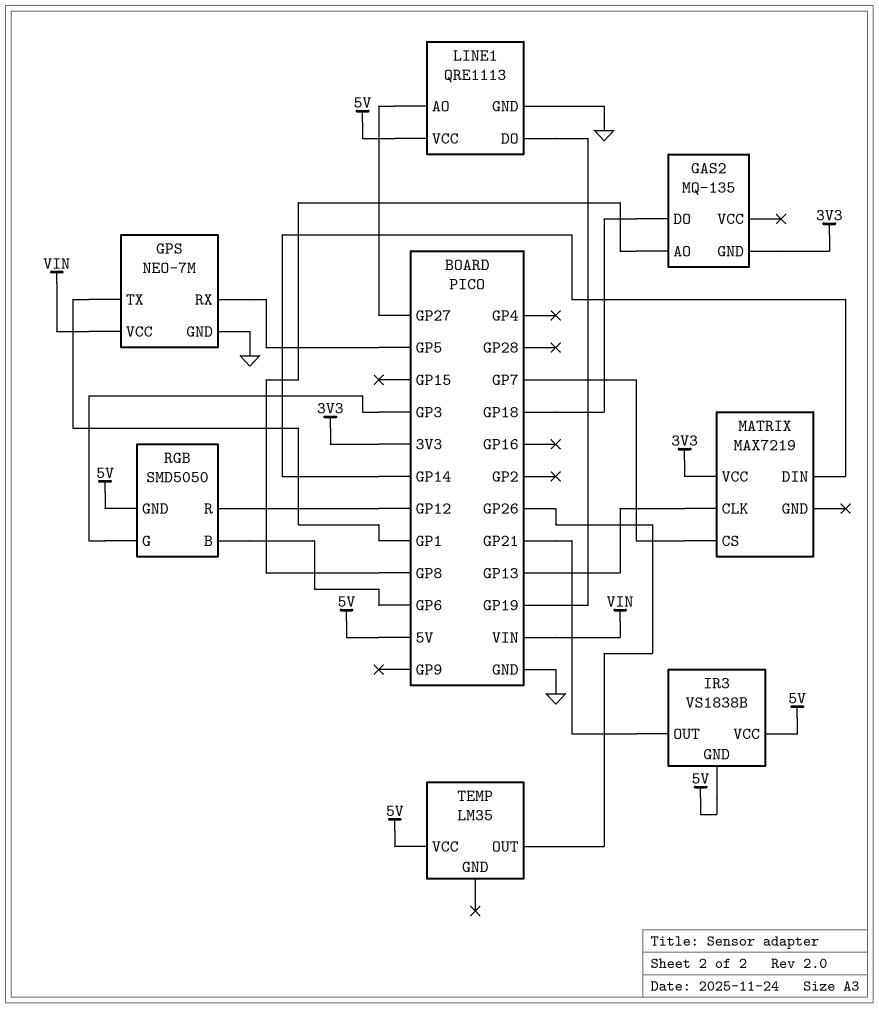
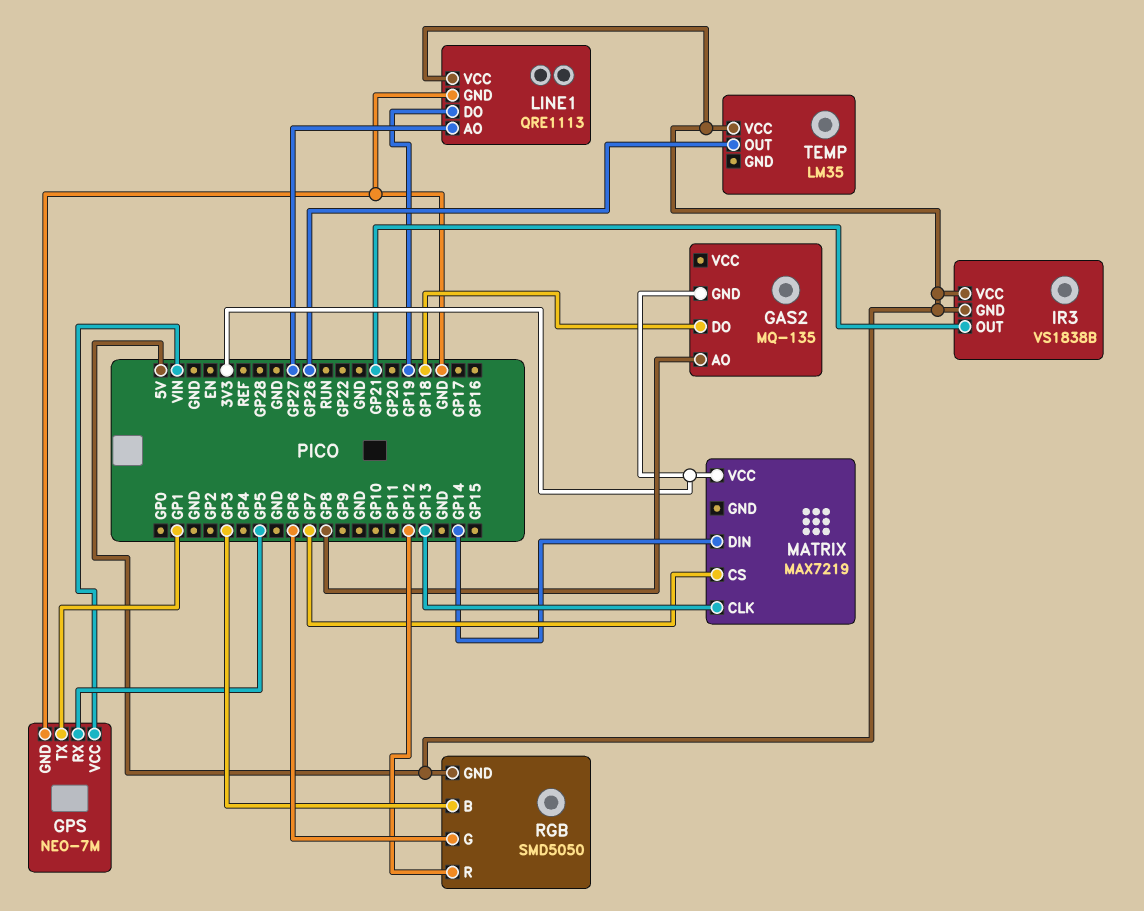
RGB pin B: GP6 -> GP3
RGB pin G: GP3 -> GP6

